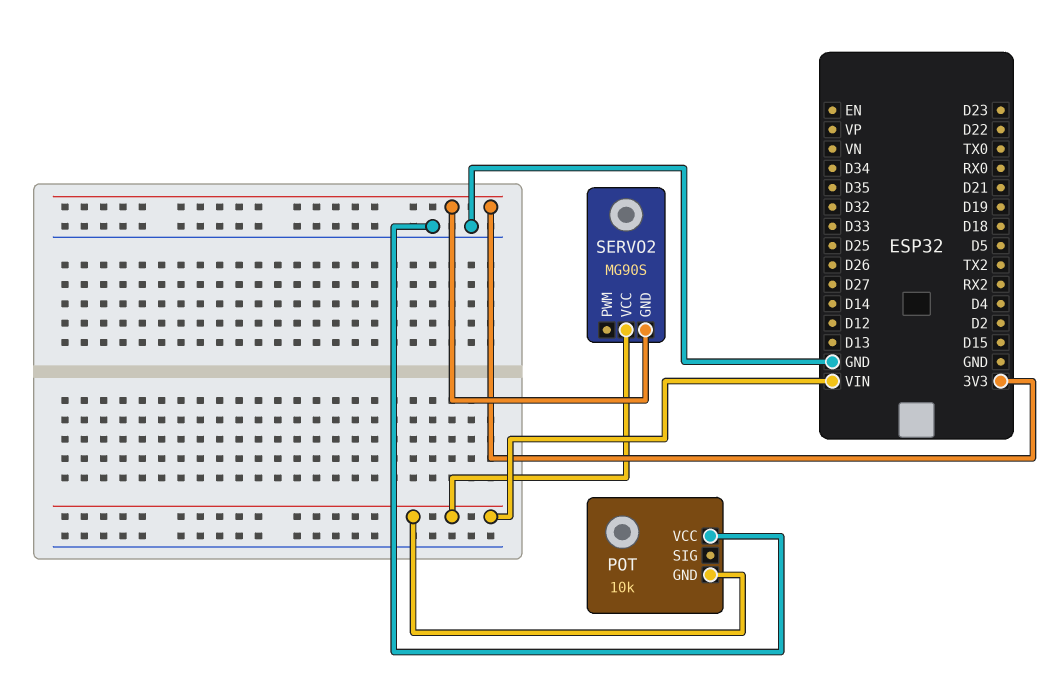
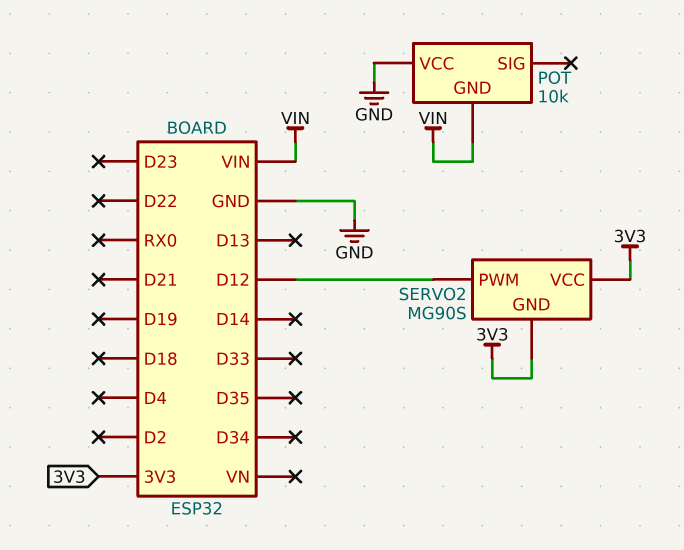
SERVO2 pin PWM: none -> D12
SERVO2 pin VCC: VIN -> 3V3

